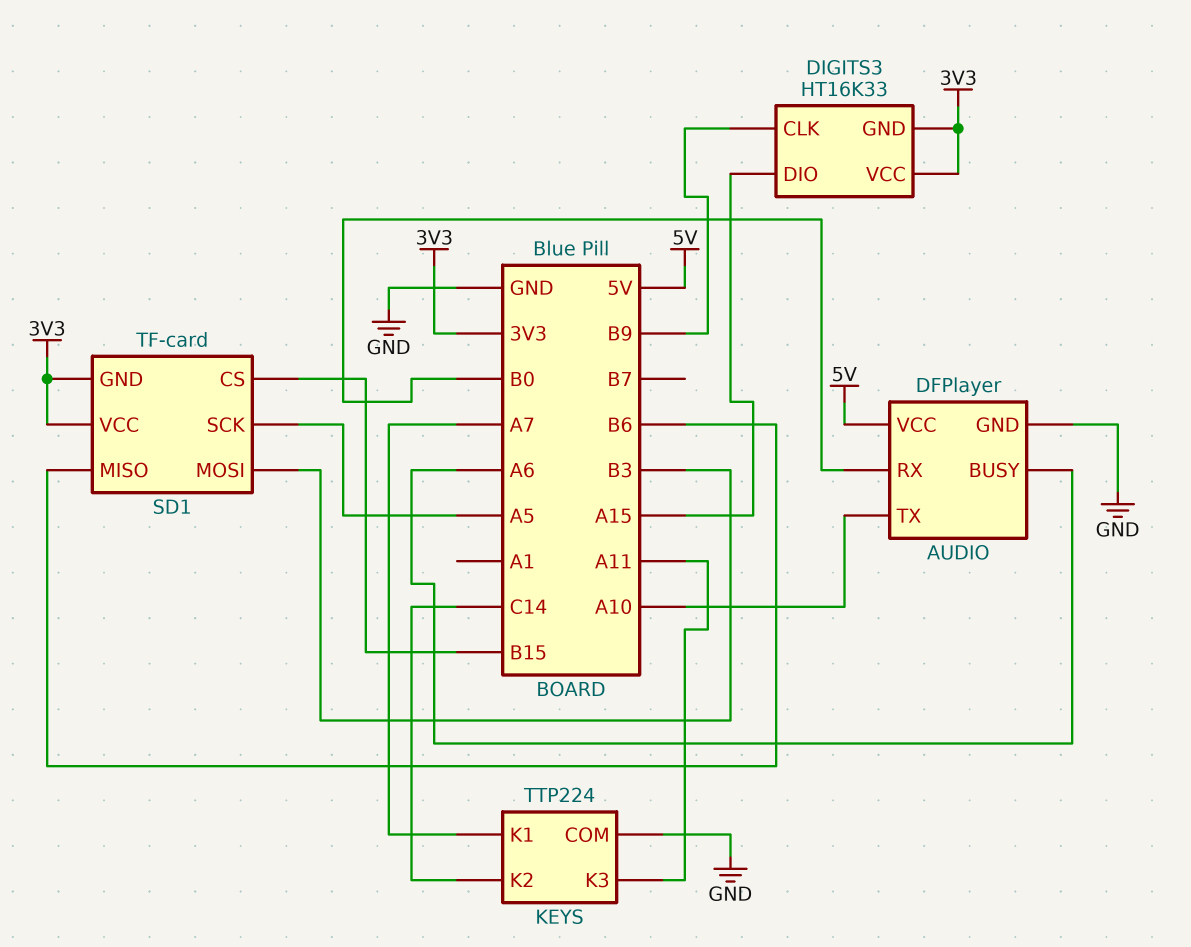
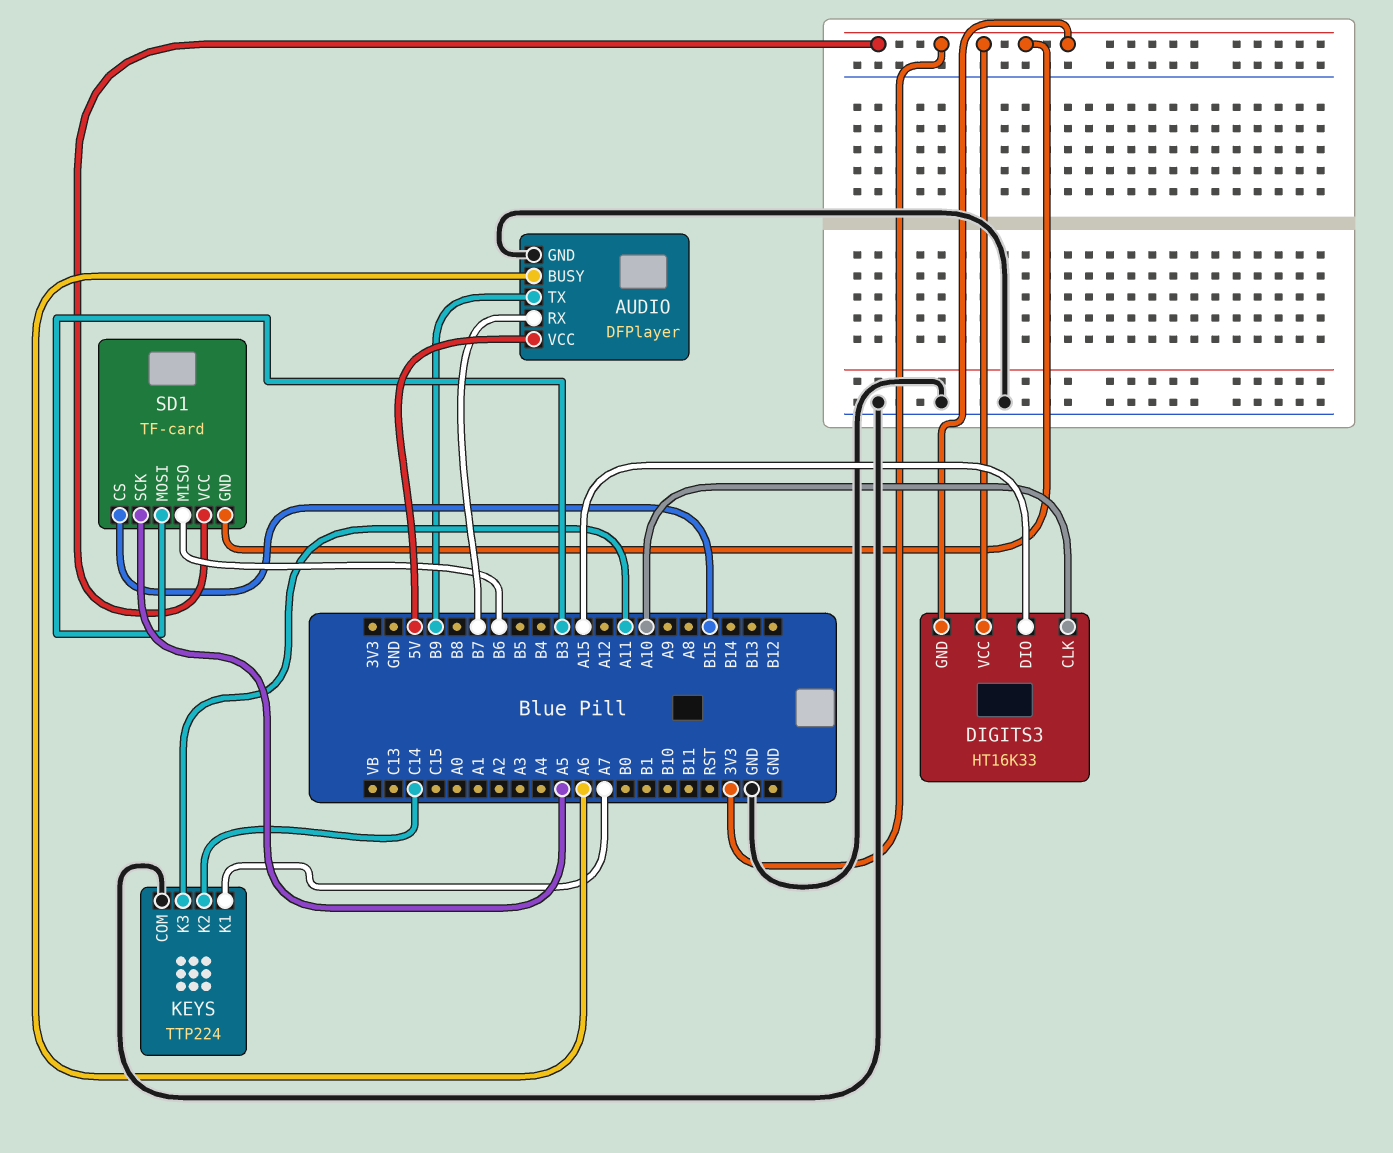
AUDIO pin RX: B0 -> B7
AUDIO pin TX: A10 -> B9
DIGITS3 pin CLK: B9 -> A10

